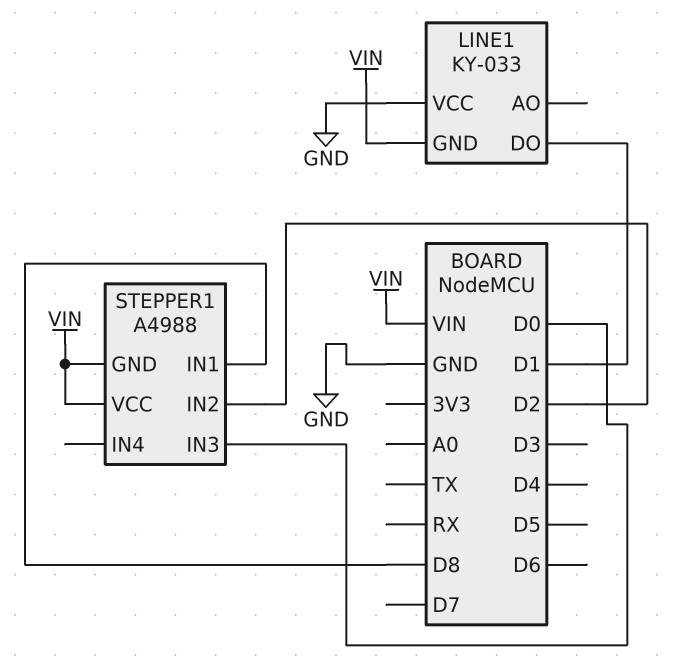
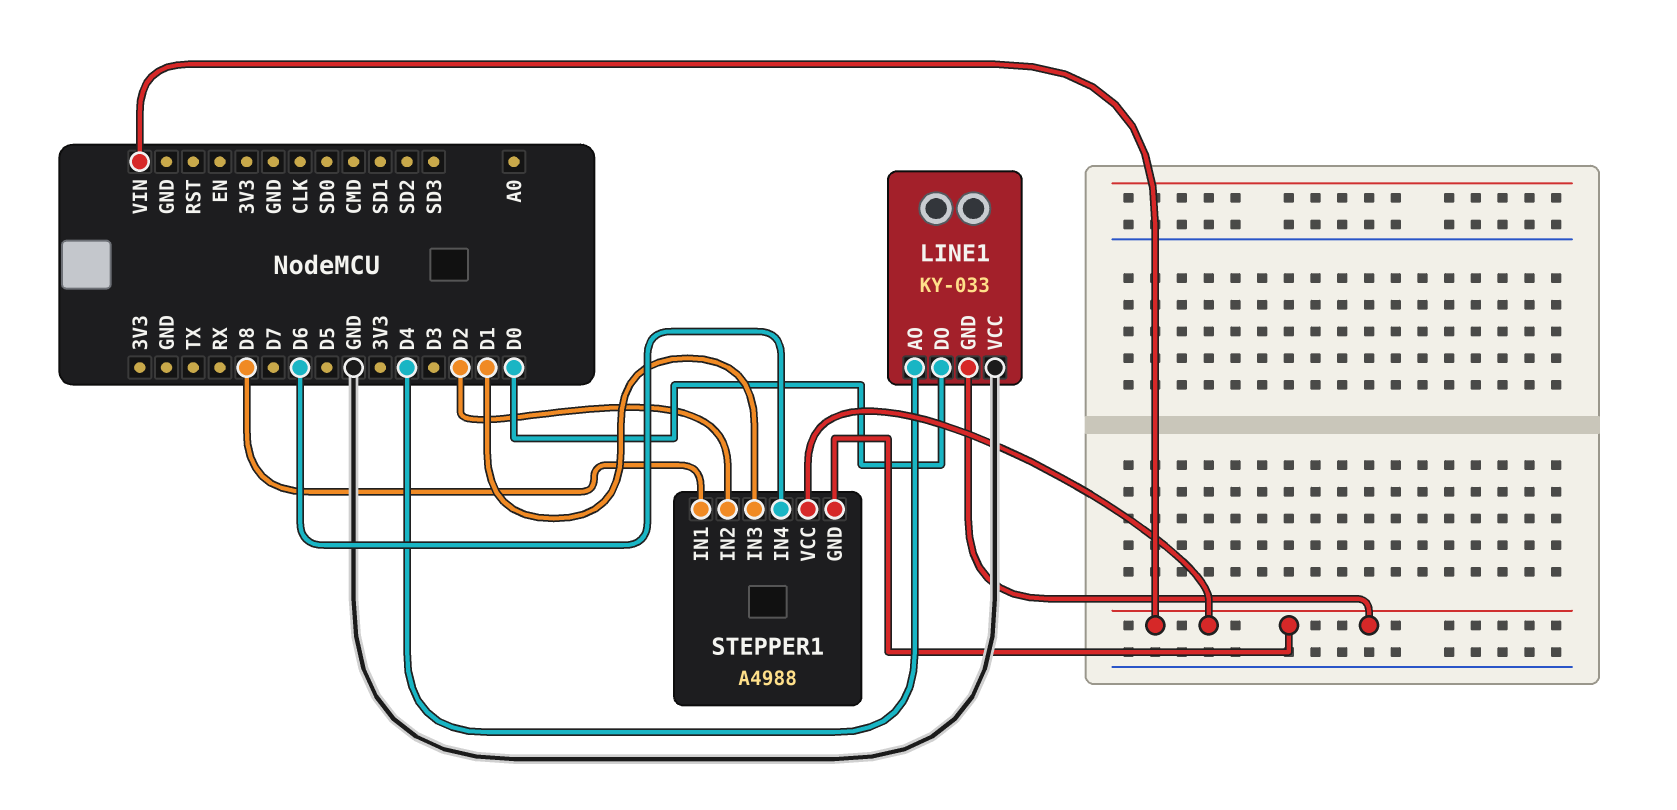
LINE1 pin AO: none -> D4
LINE1 pin DO: D1 -> D0
STEPPER1 pin IN3: D0 -> D1
STEPPER1 pin IN4: none -> D6

